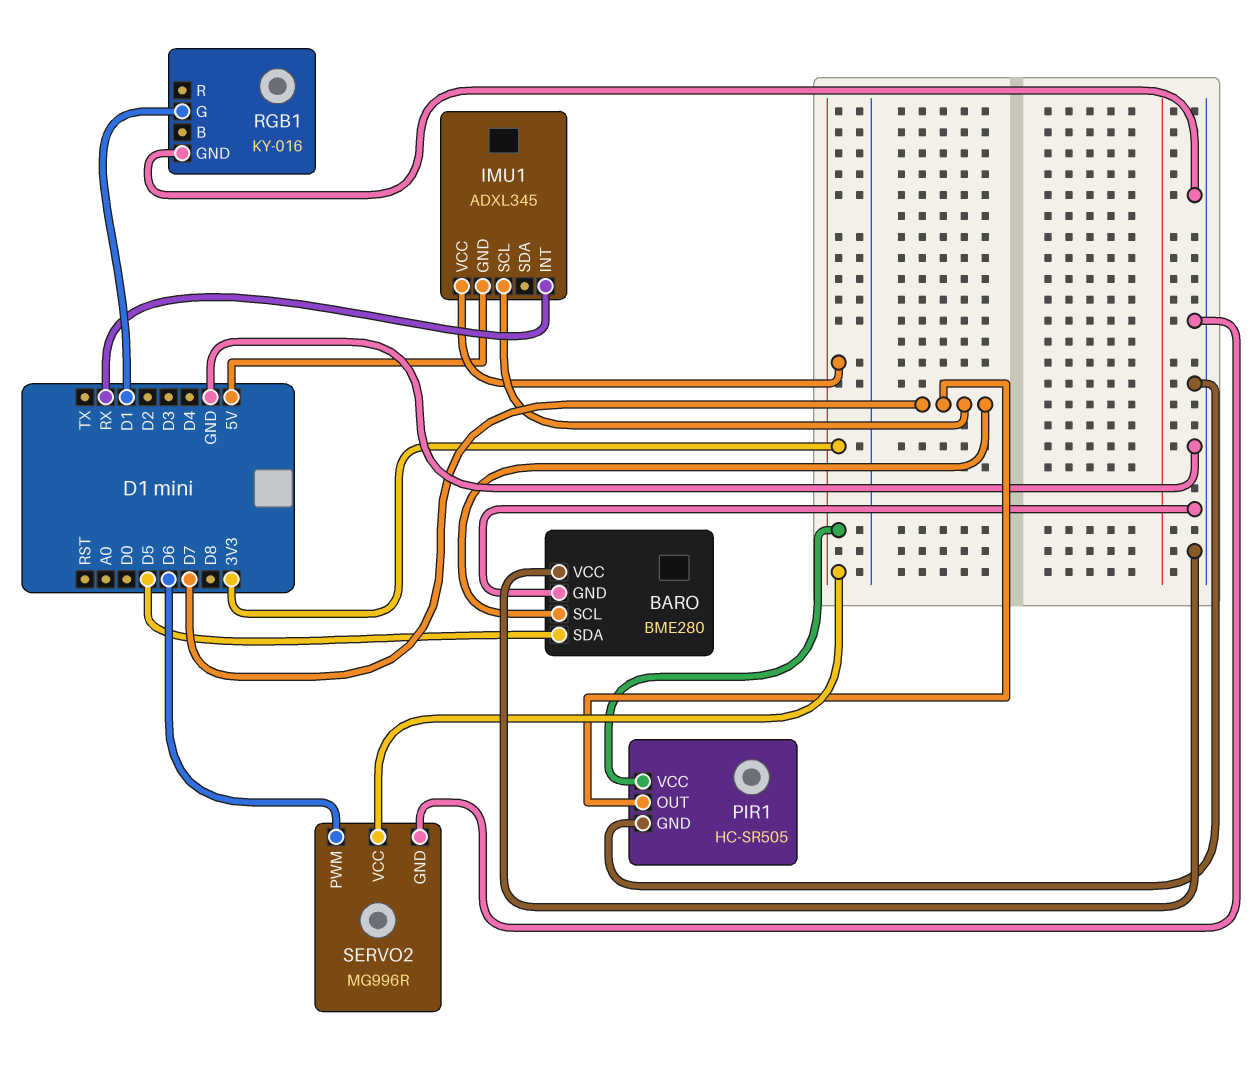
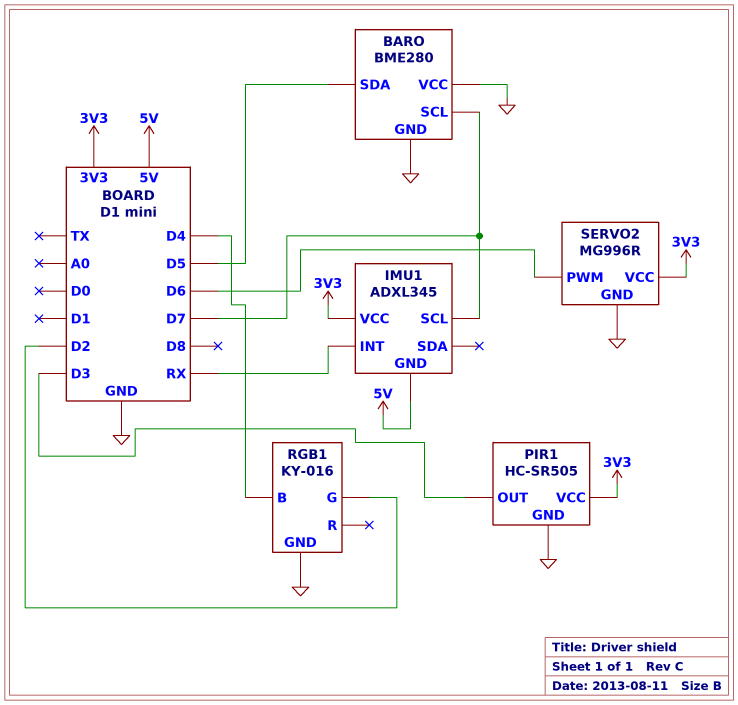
PIR1 pin OUT: D7 -> D3
RGB1 pin B: none -> D4
RGB1 pin G: D1 -> D2

